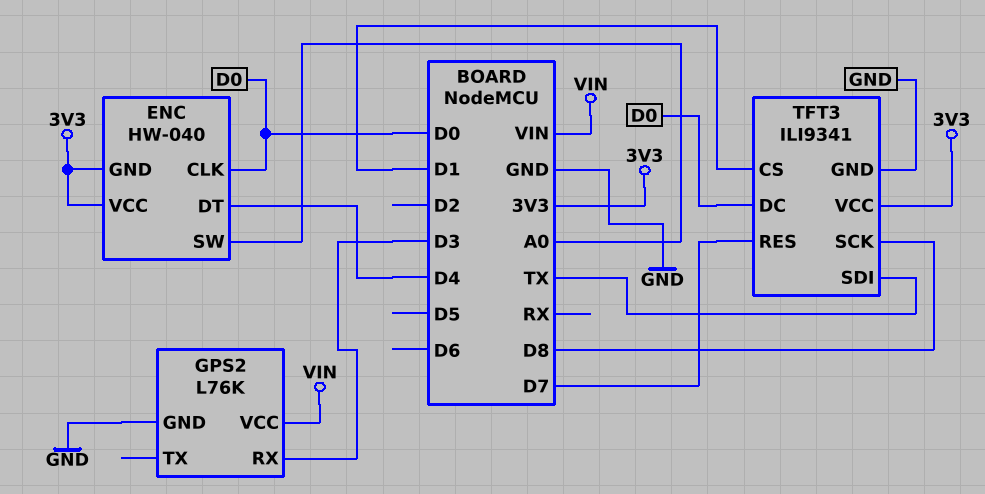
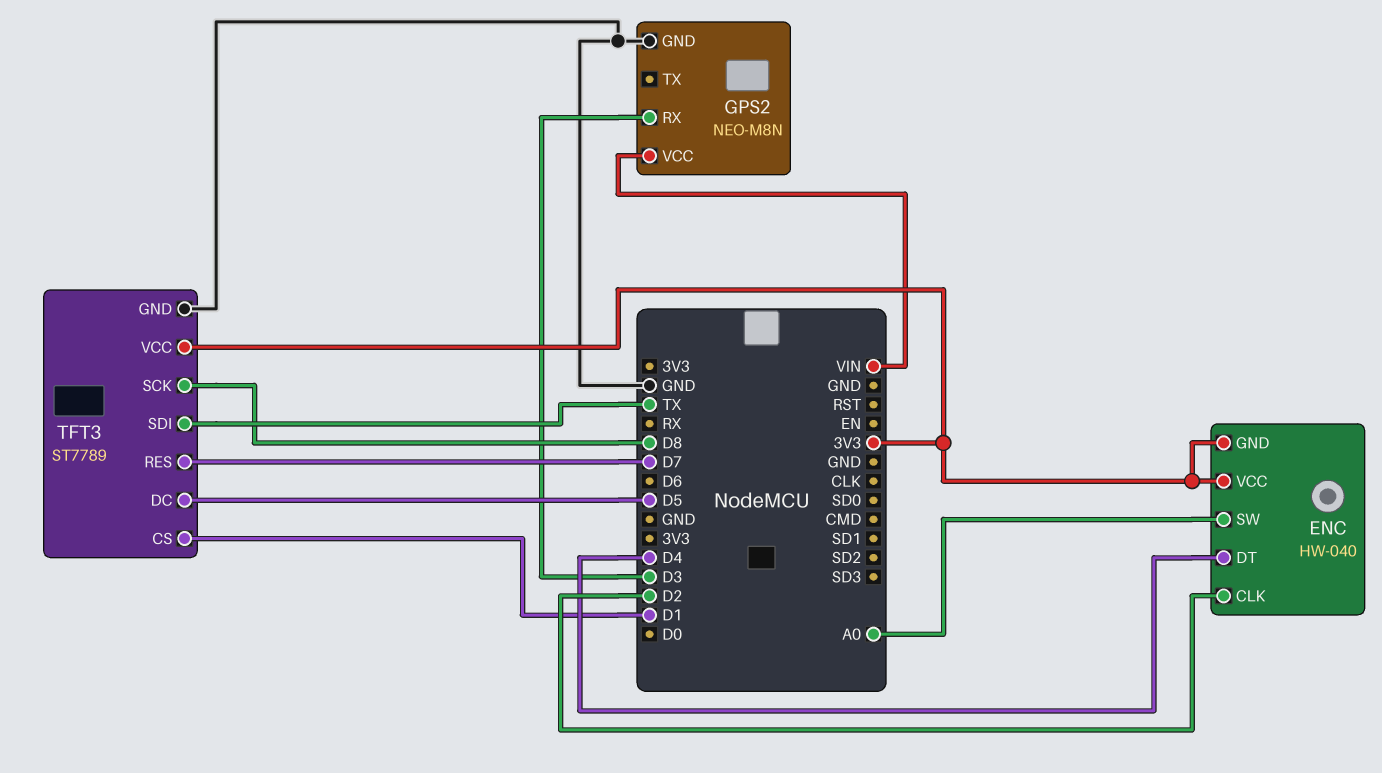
ENC pin CLK: D0 -> D2
GPS2: L76K -> NEO-M8N
TFT3: ILI9341 -> ST7789
TFT3 pin DC: D0 -> D5

